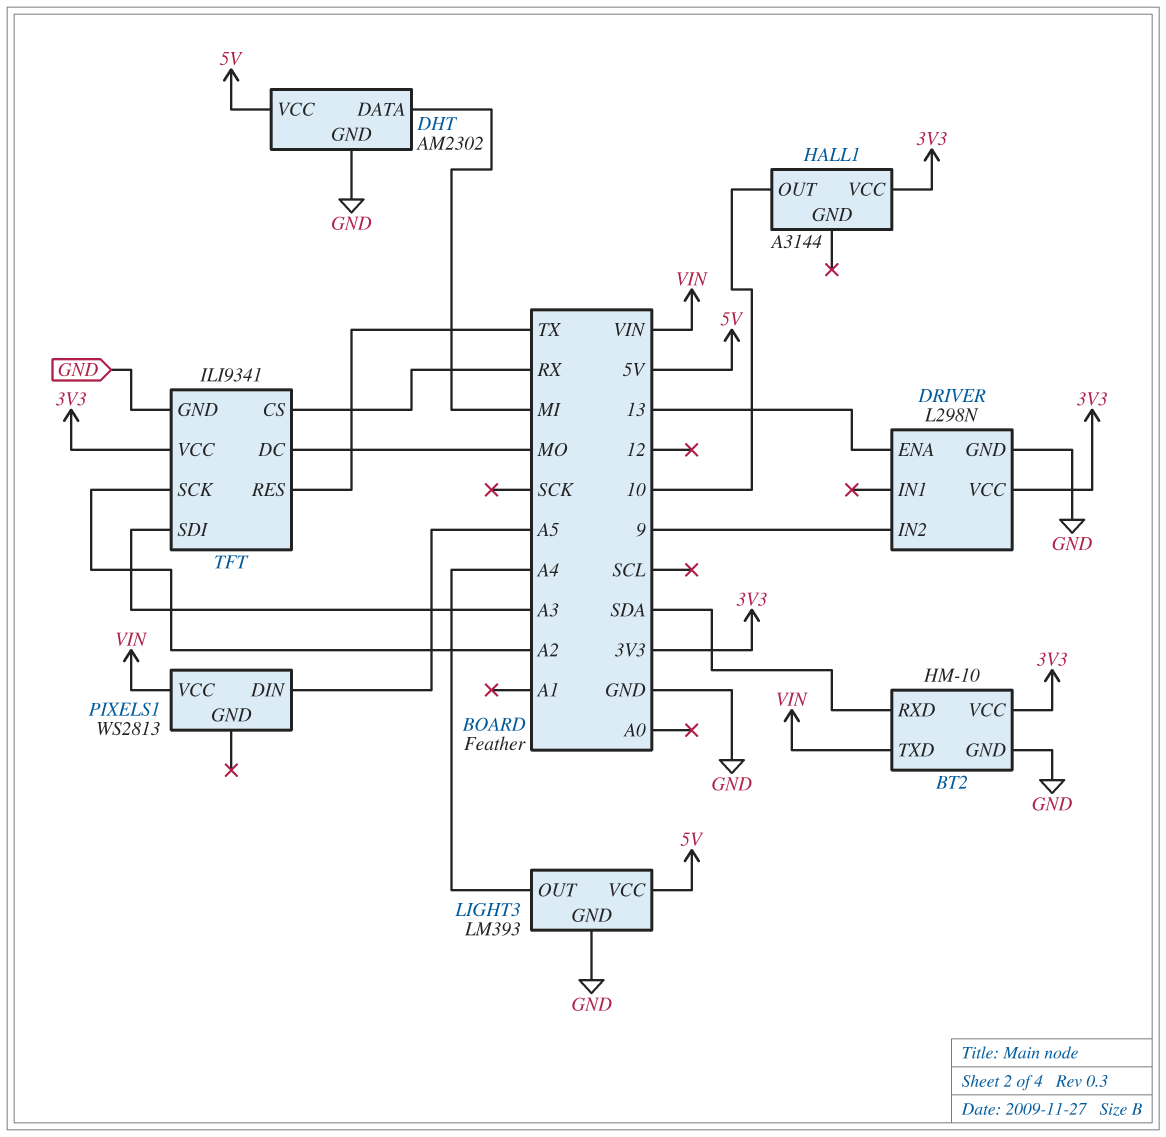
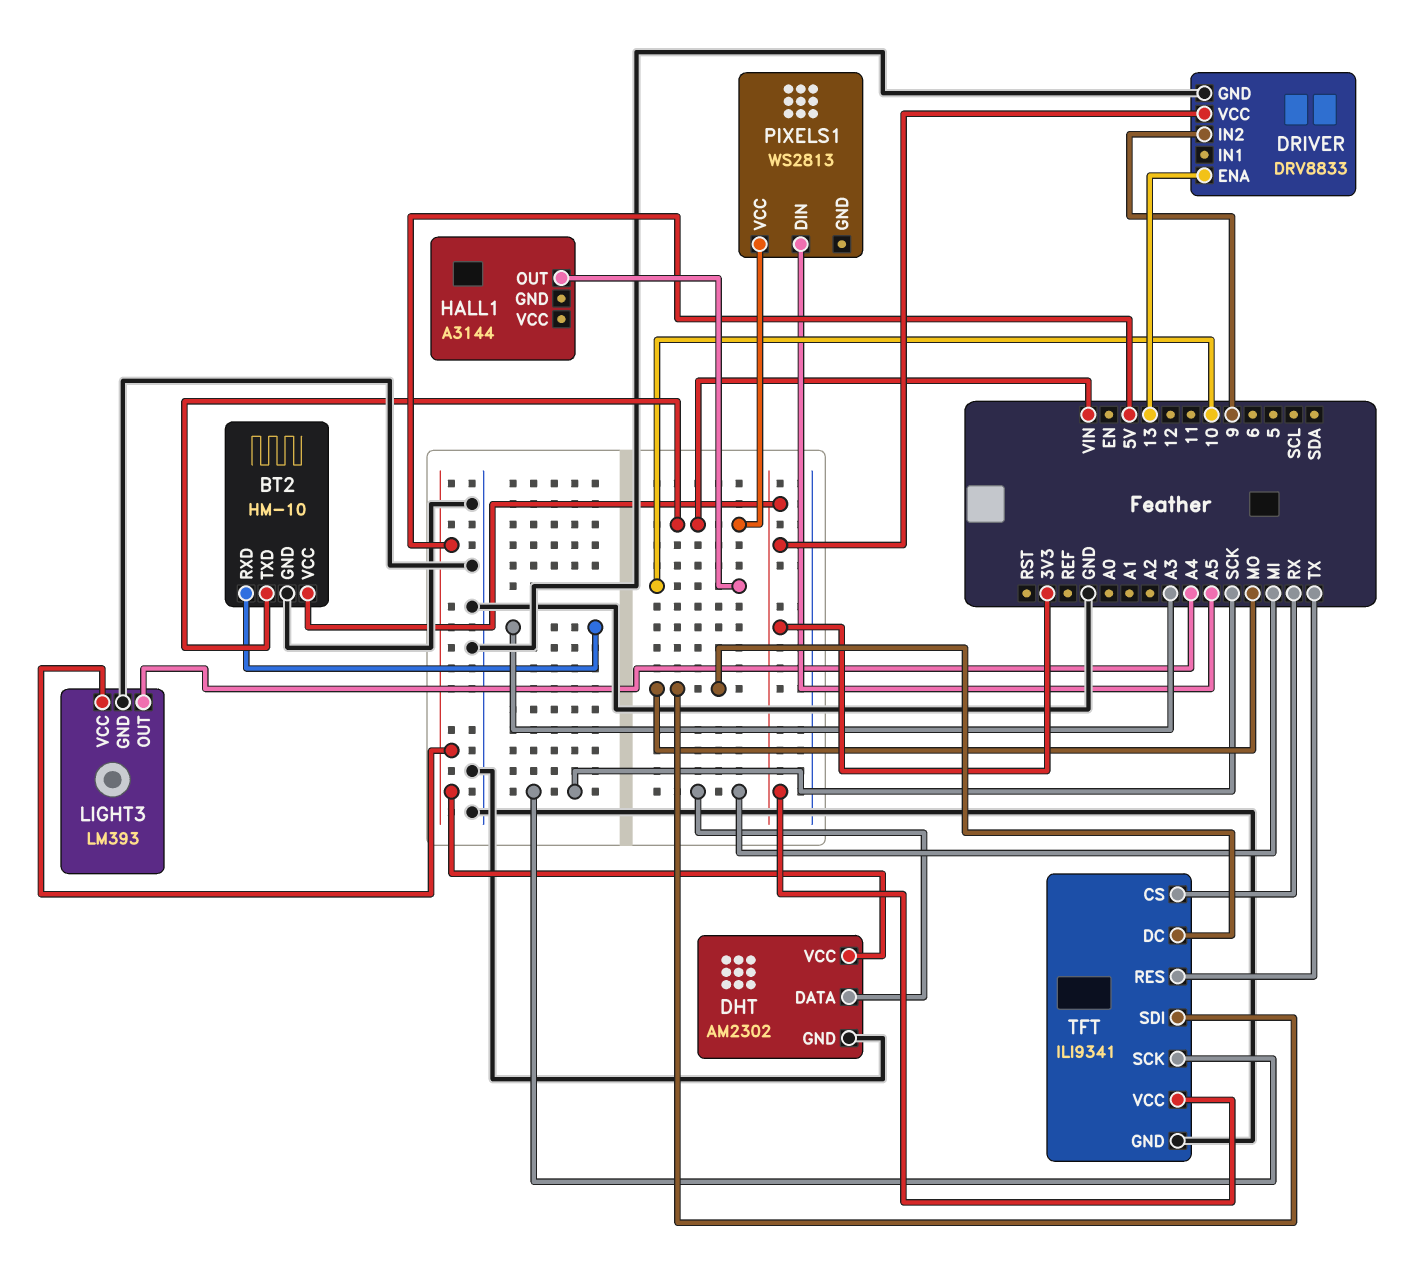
BT2 pin RXD: SDA -> A3
DRIVER: L298N -> DRV8833
HALL1 pin VCC: 3V3 -> none
TFT pin SCK: A2 -> SCK
TFT pin SDI: A3 -> MO

